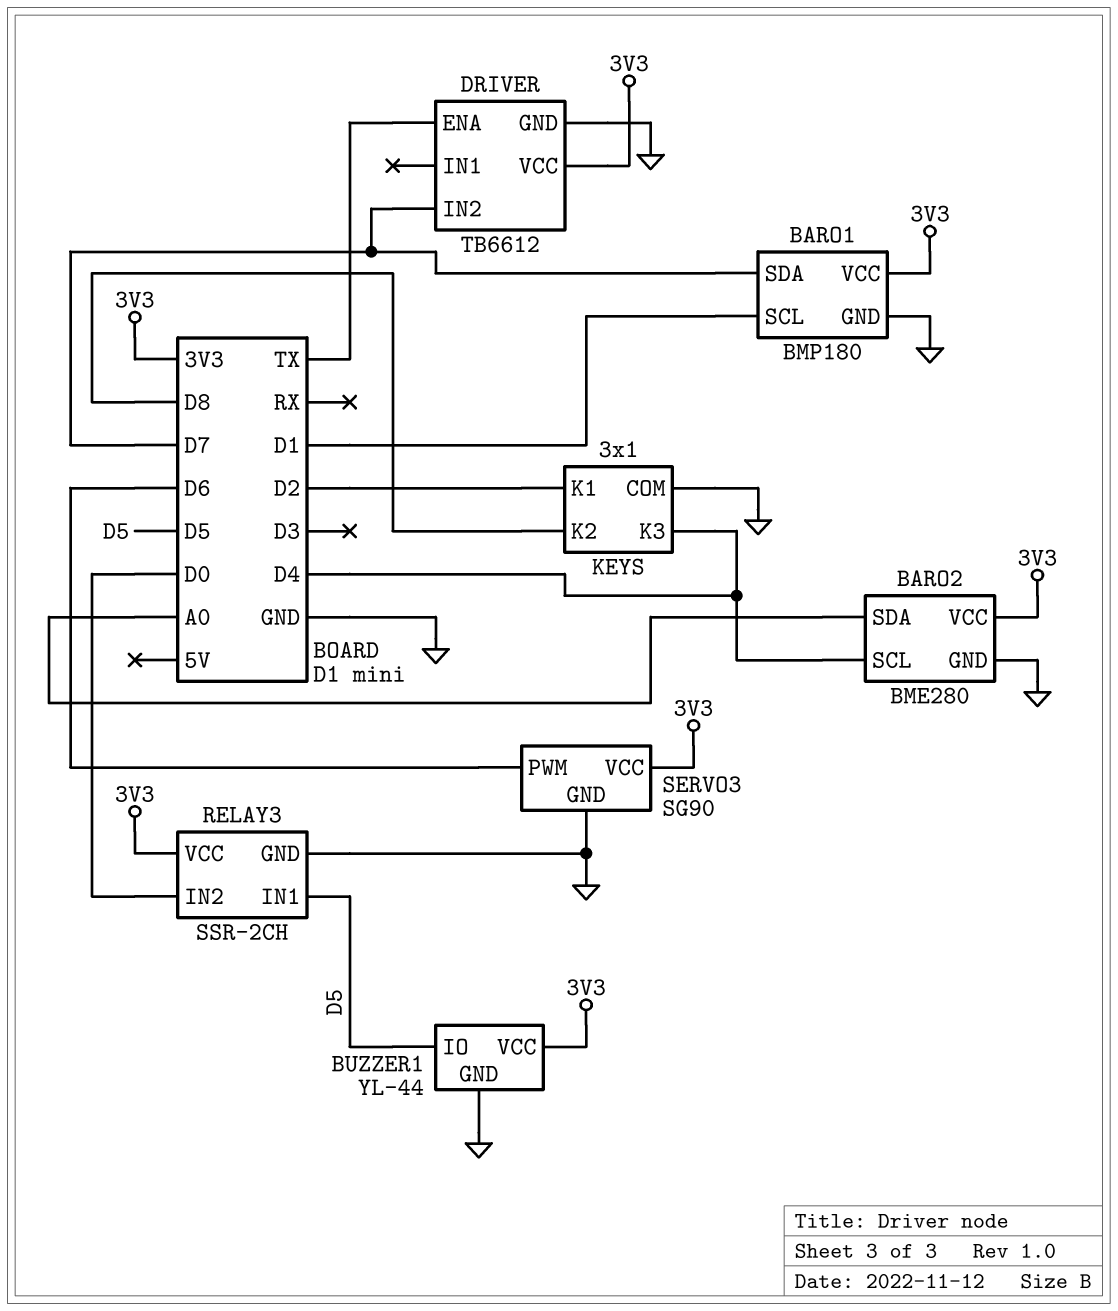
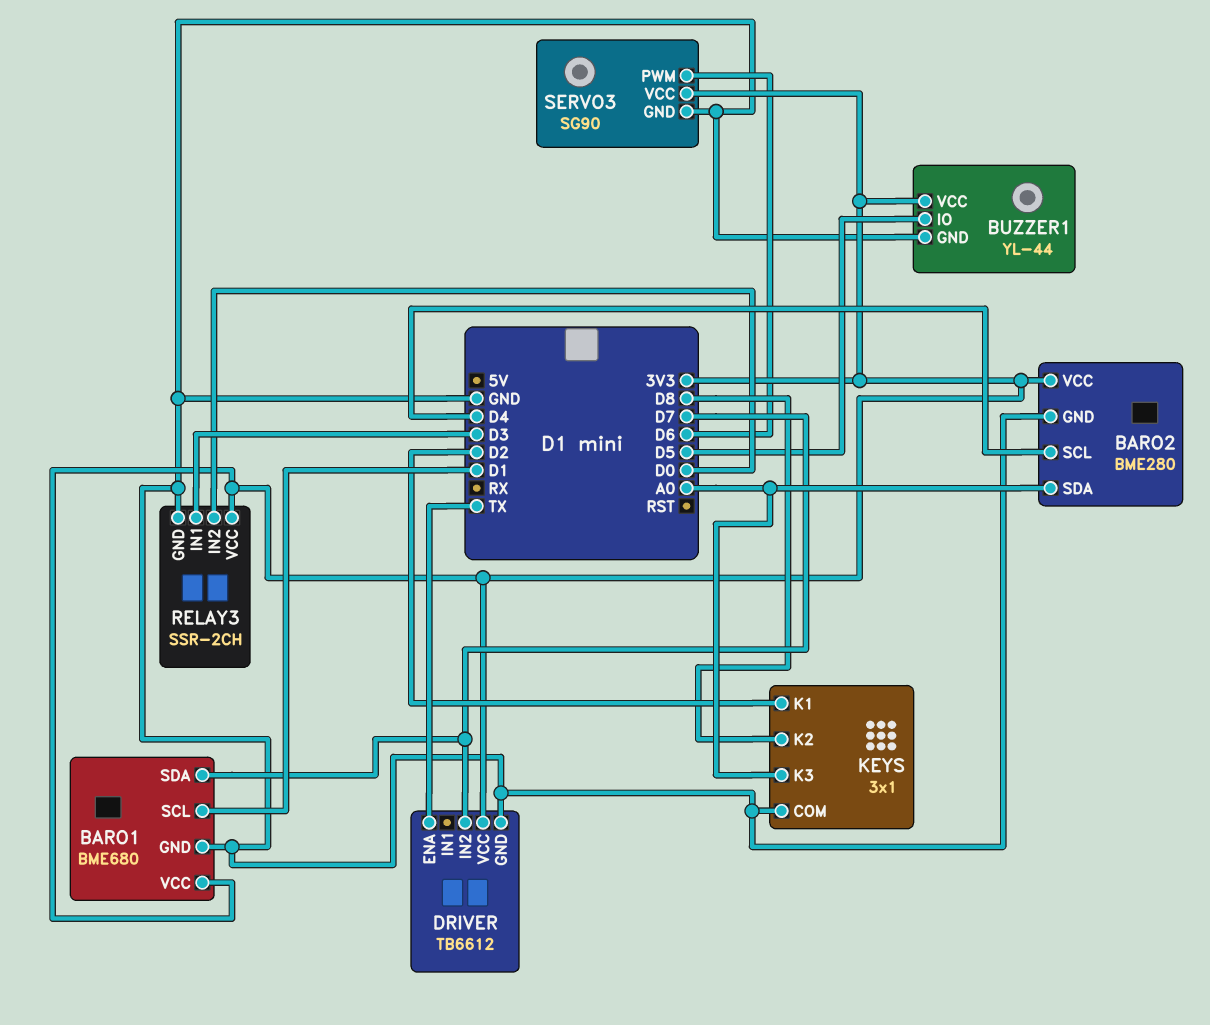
BARO1: BMP180 -> BME680
KEYS pin K3: D4 -> A0
RELAY3 pin IN1: D5 -> D3

